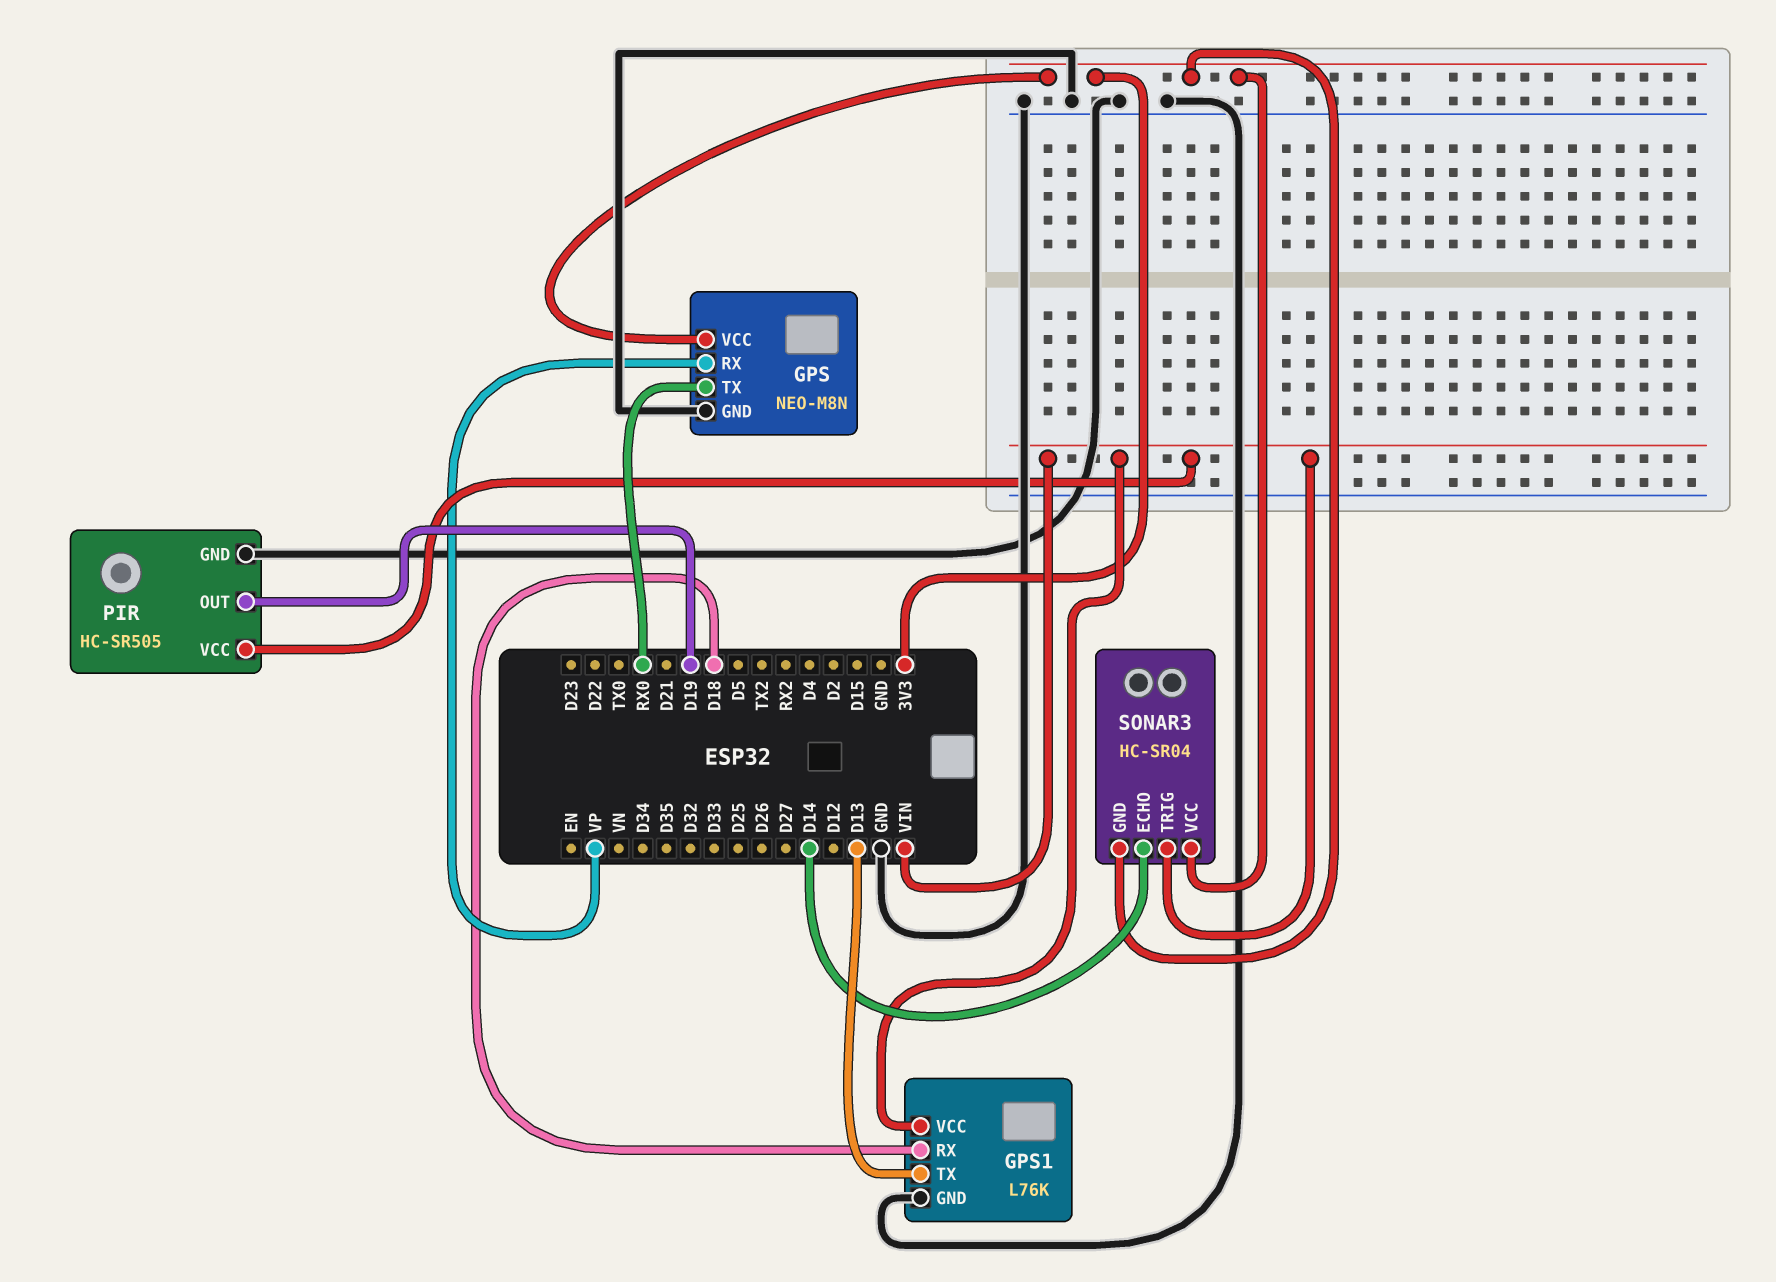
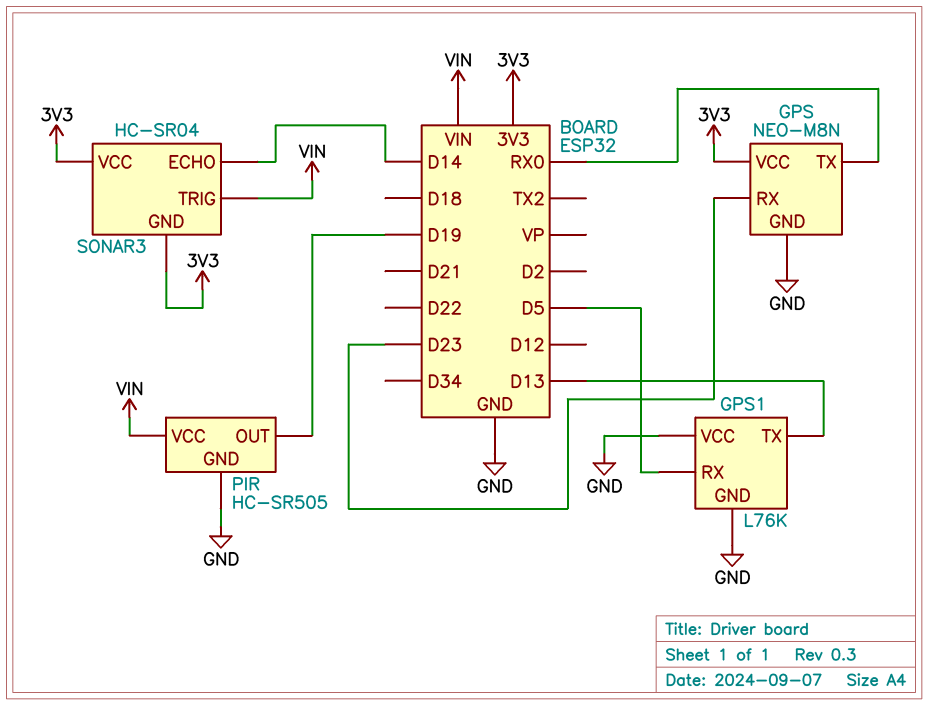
GPS pin RX: VP -> D23
GPS1 pin RX: D18 -> D5
GPS1 pin VCC: VIN -> GND

